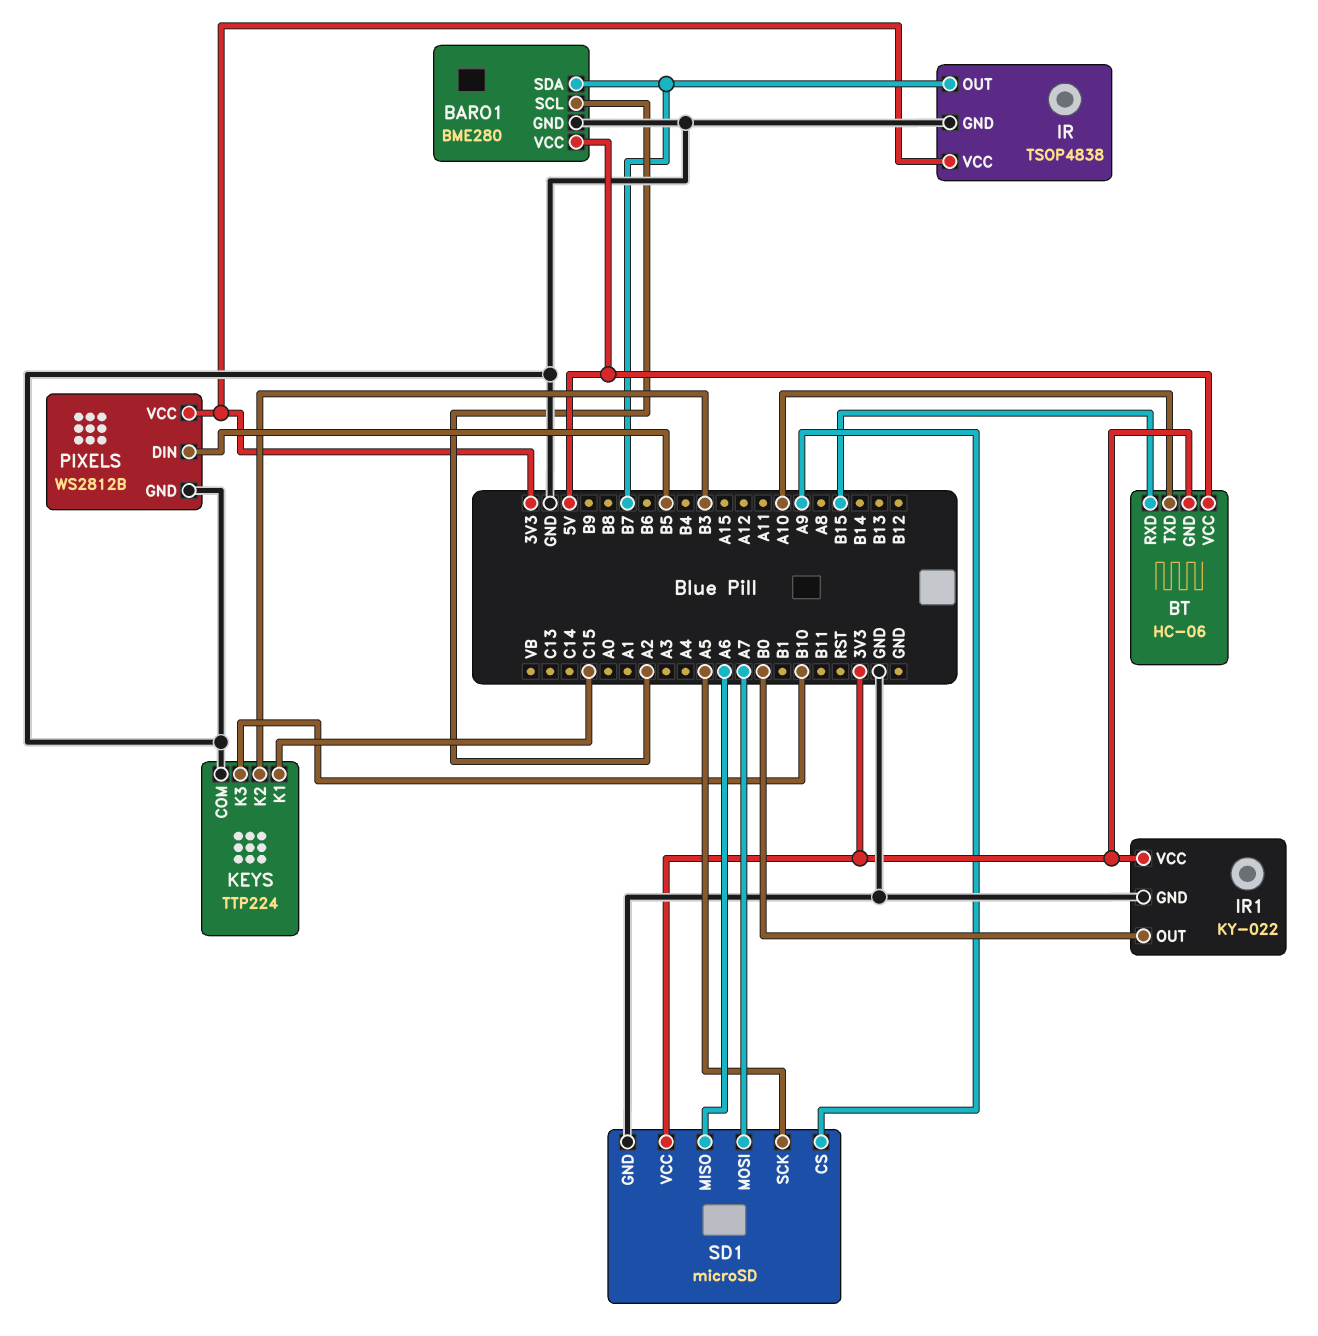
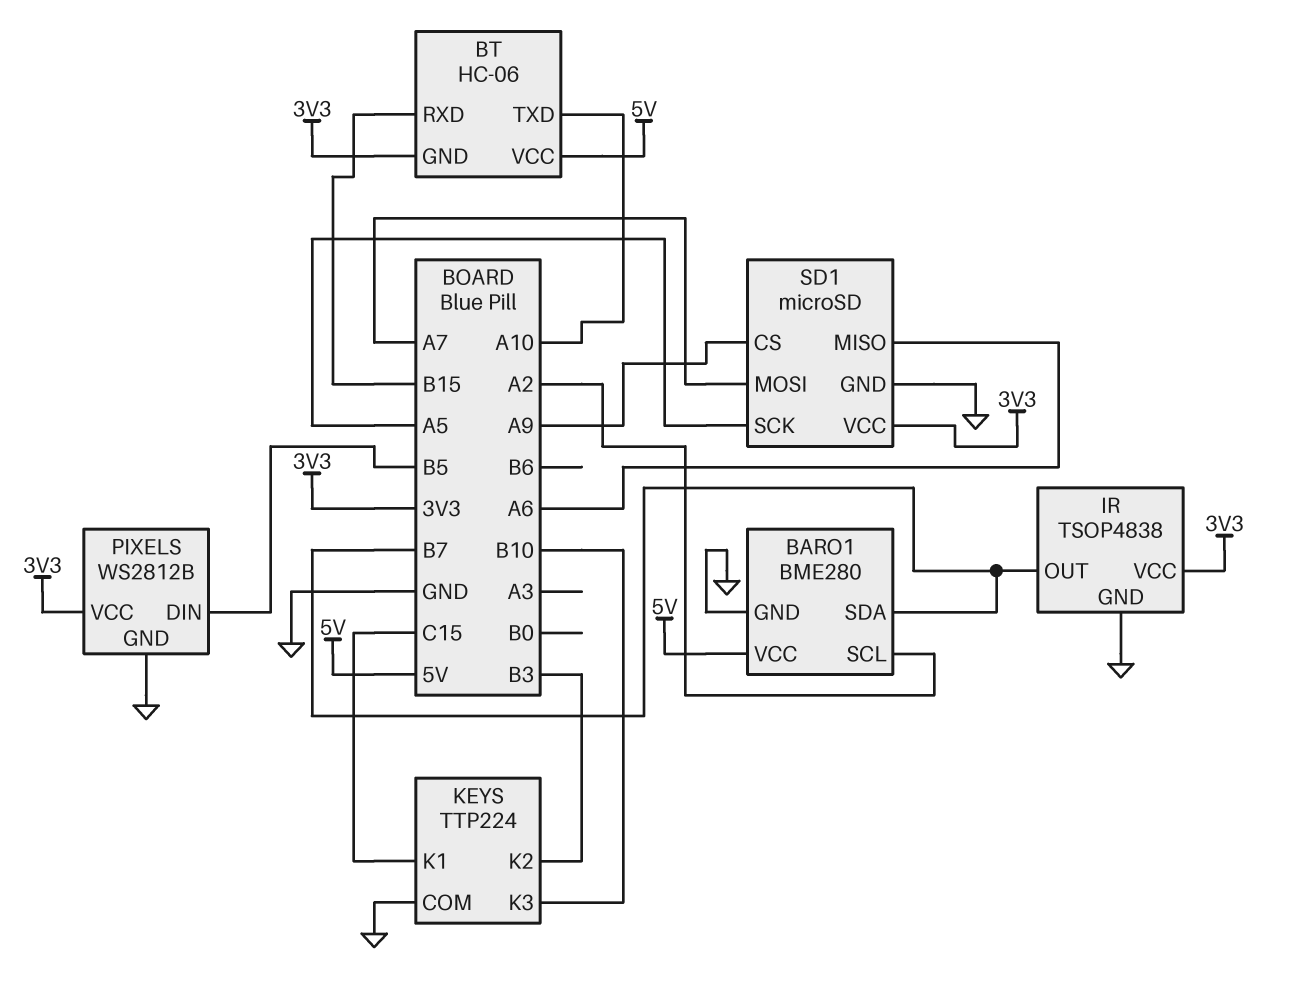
IR1: KY-022 -> none
IR1 pin GND: GND -> none
IR1 pin OUT: B0 -> none
IR1 pin VCC: 3V3 -> none

